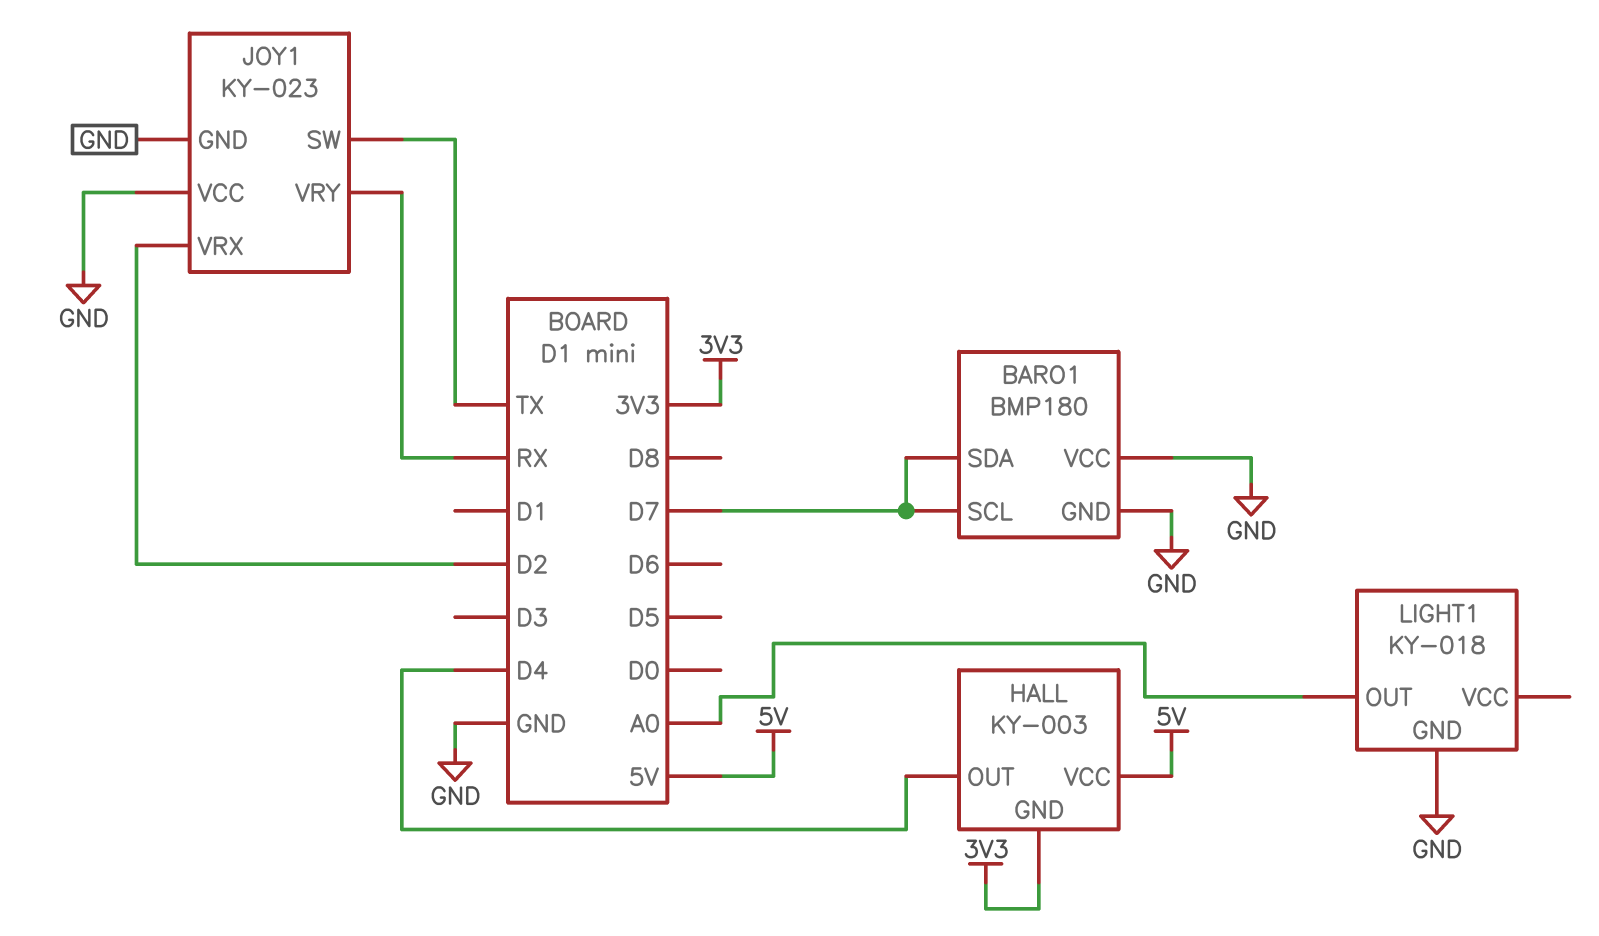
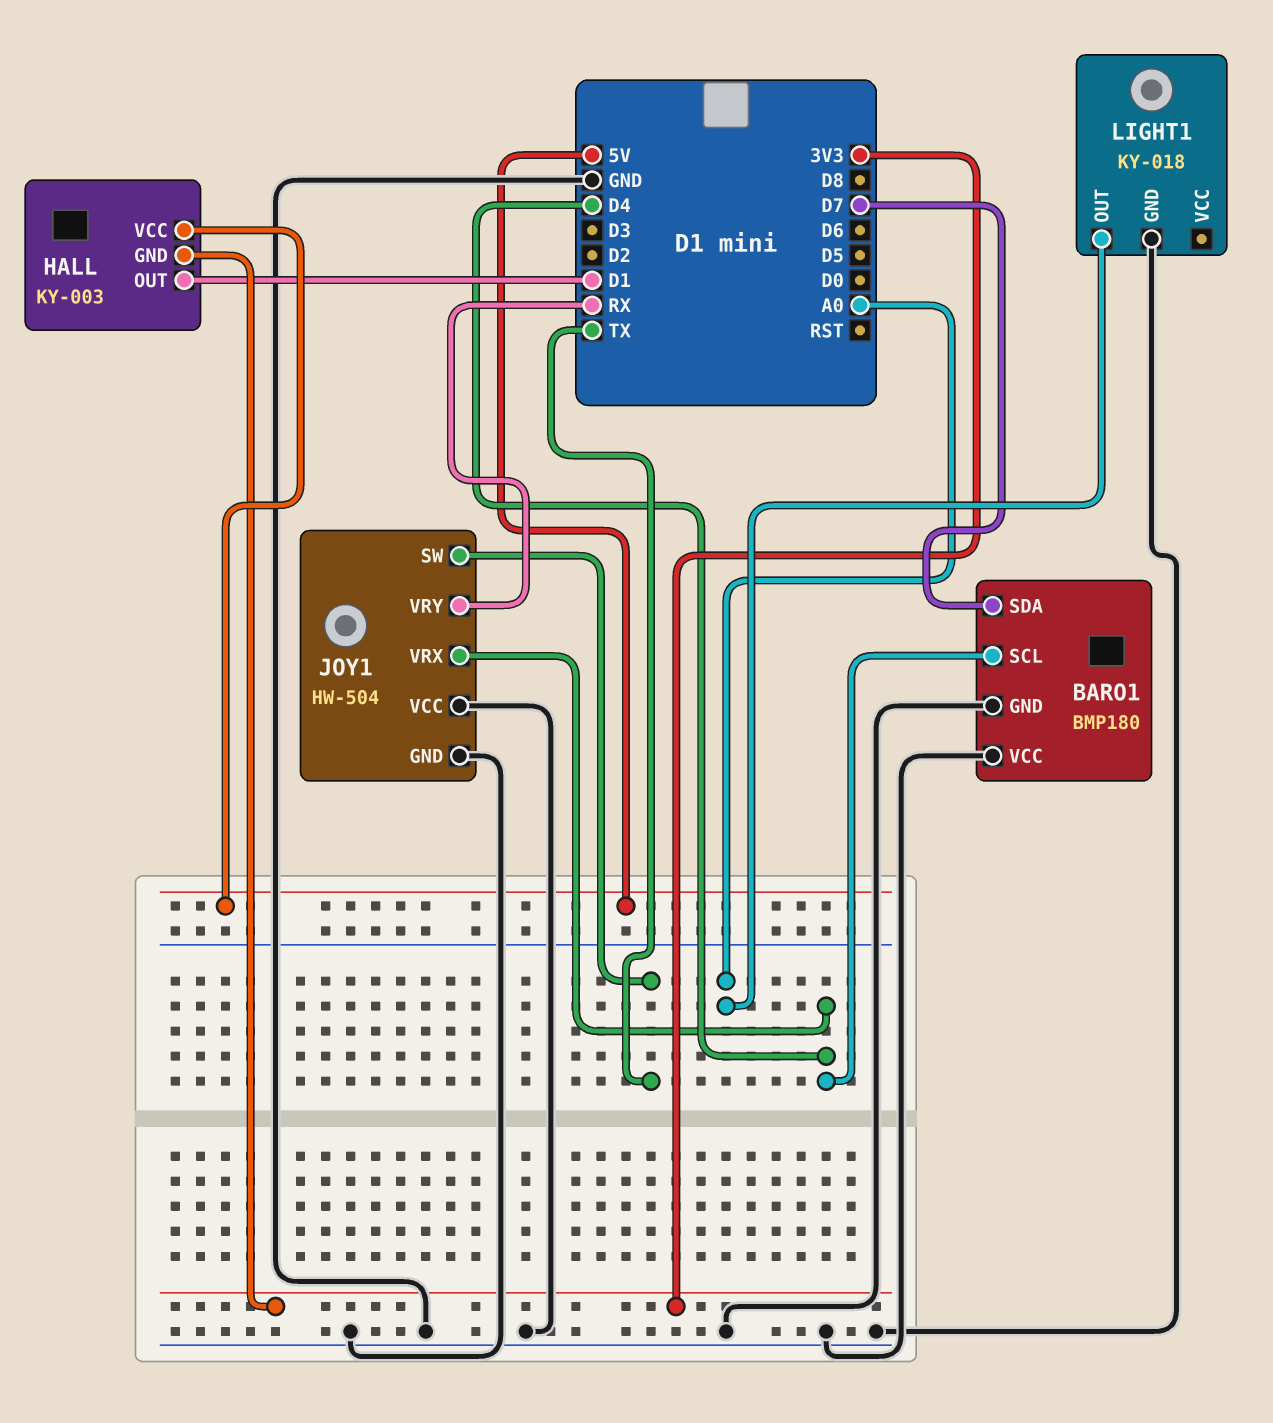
BARO1 pin SCL: D7 -> D4
HALL pin OUT: D4 -> D1
JOY1: KY-023 -> HW-504
JOY1 pin VRX: D2 -> D4

